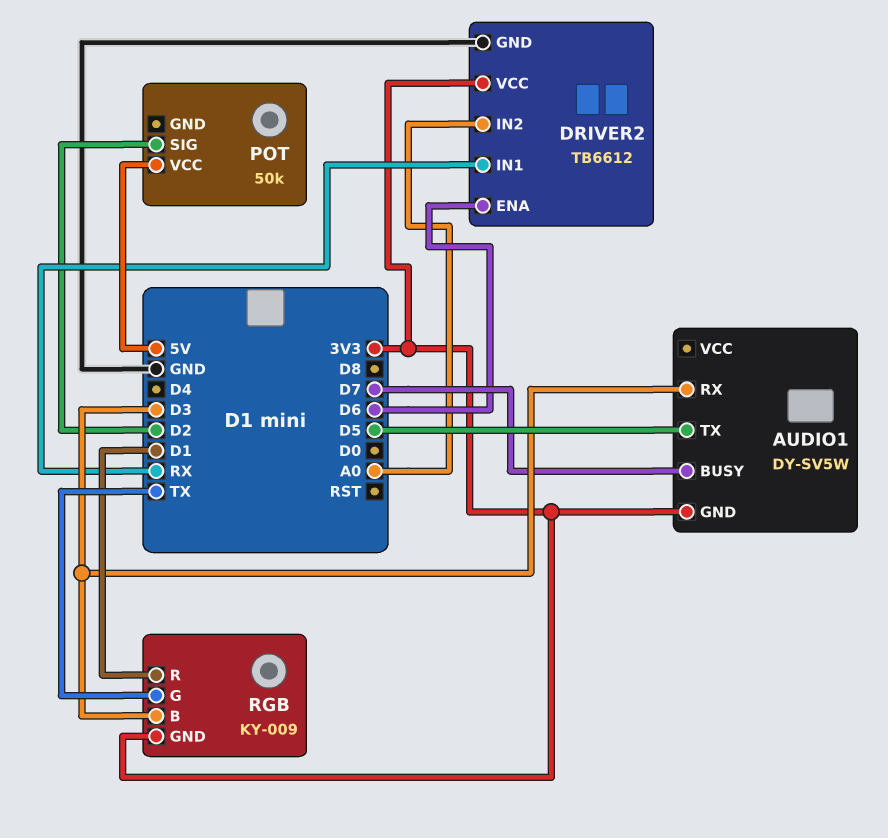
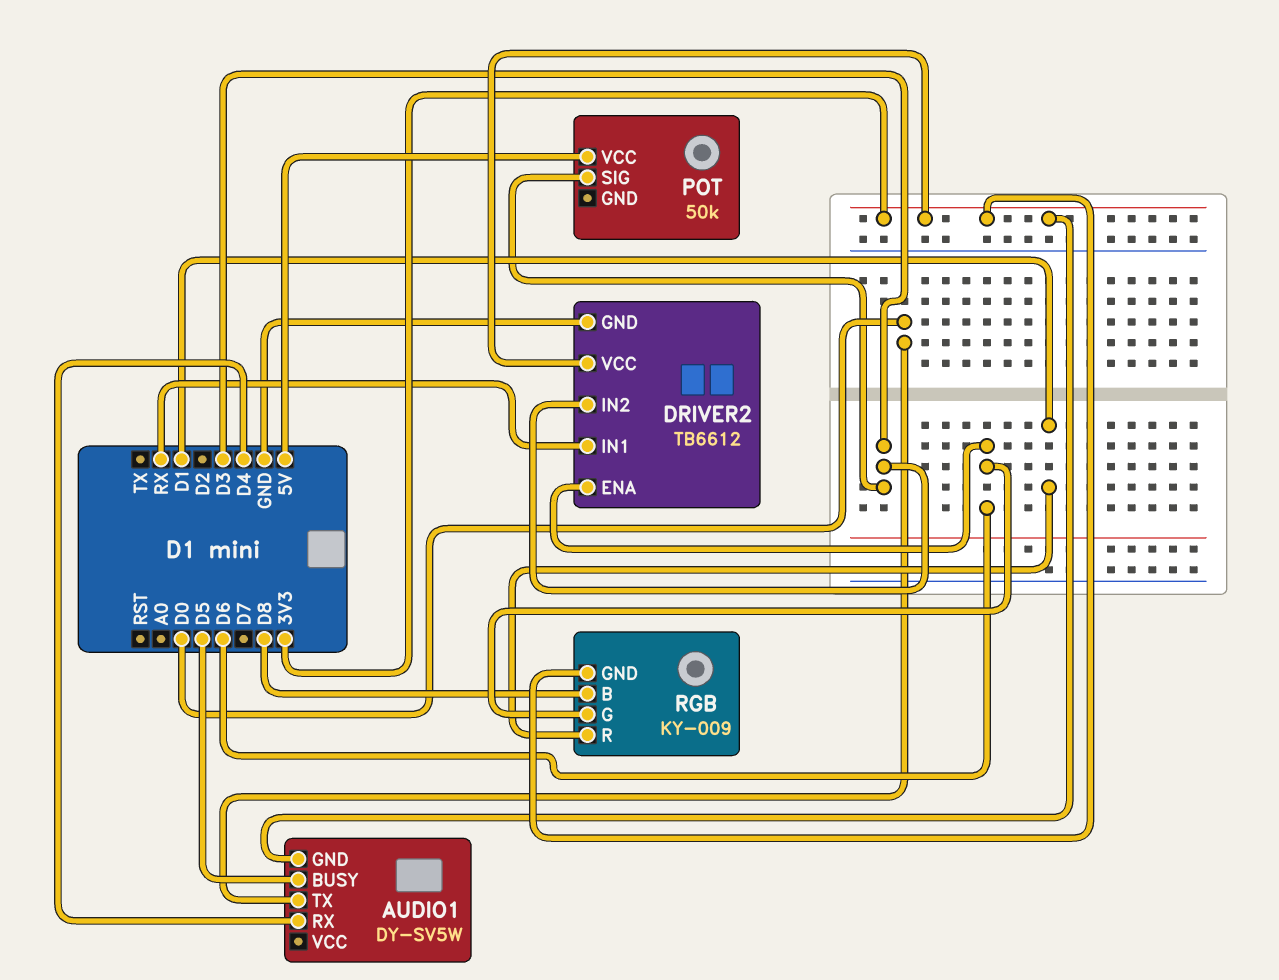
AUDIO1 pin BUSY: D7 -> D5
AUDIO1 pin RX: D3 -> D4
AUDIO1 pin TX: D5 -> D0
DRIVER2 pin IN2: A0 -> D3
POT pin SIG: D2 -> D3
RGB pin B: D3 -> D8
RGB pin G: TX -> D6

